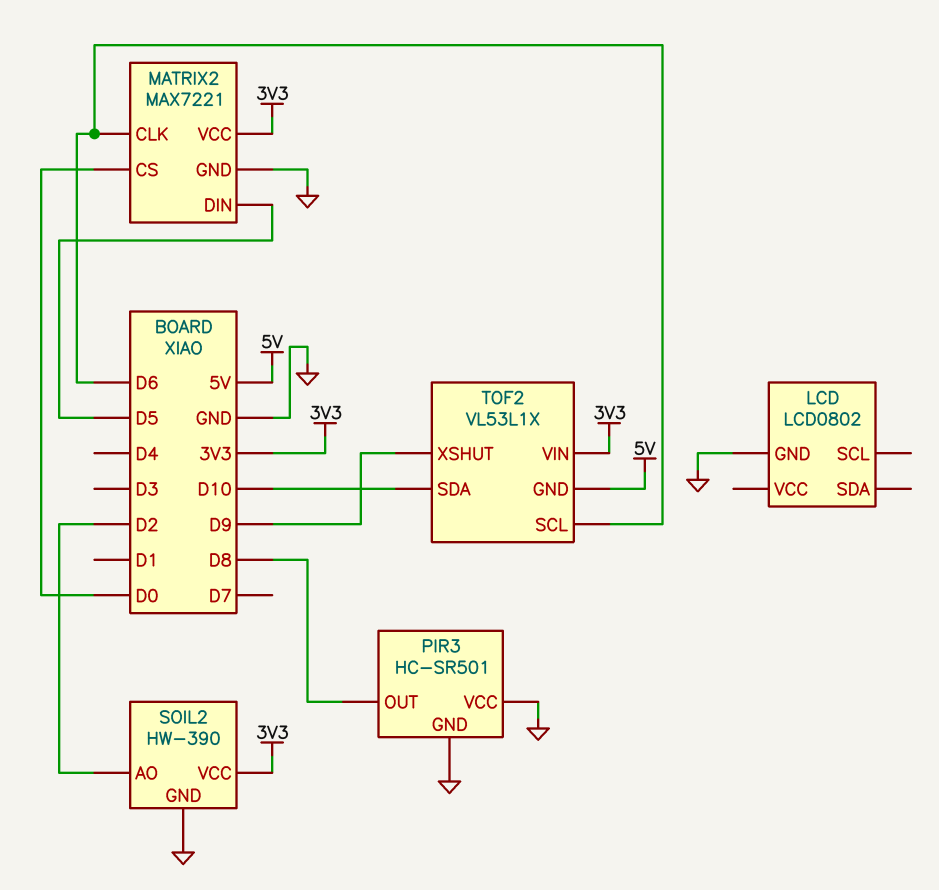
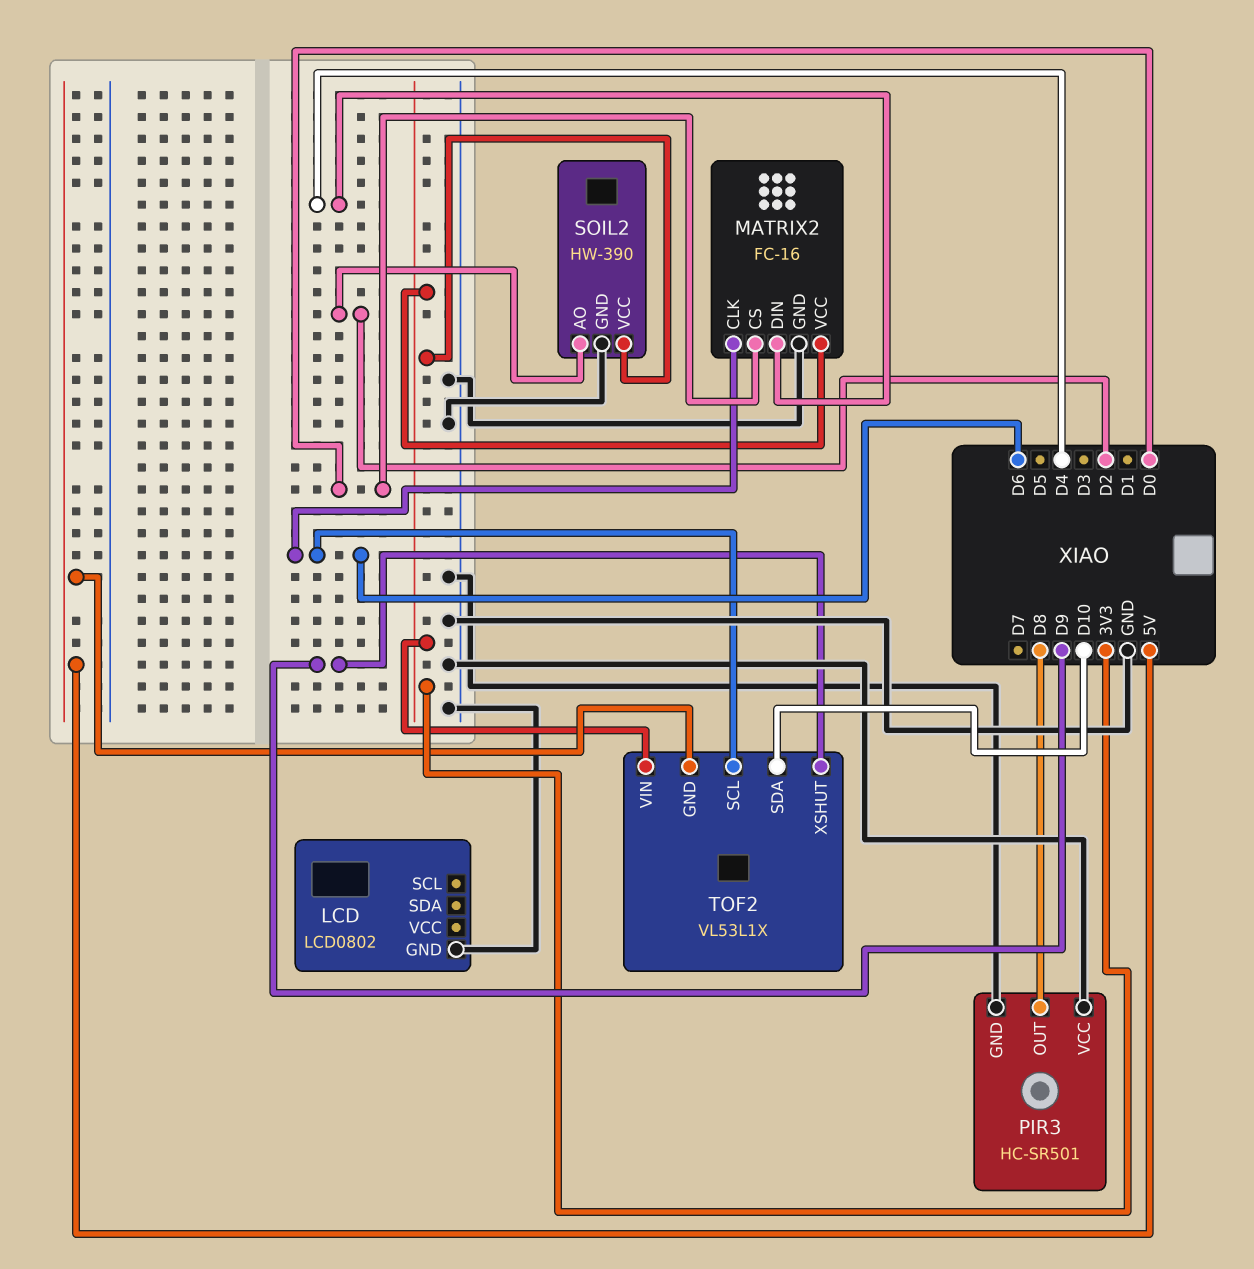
MATRIX2: MAX7221 -> FC-16
MATRIX2 pin DIN: D5 -> D4

